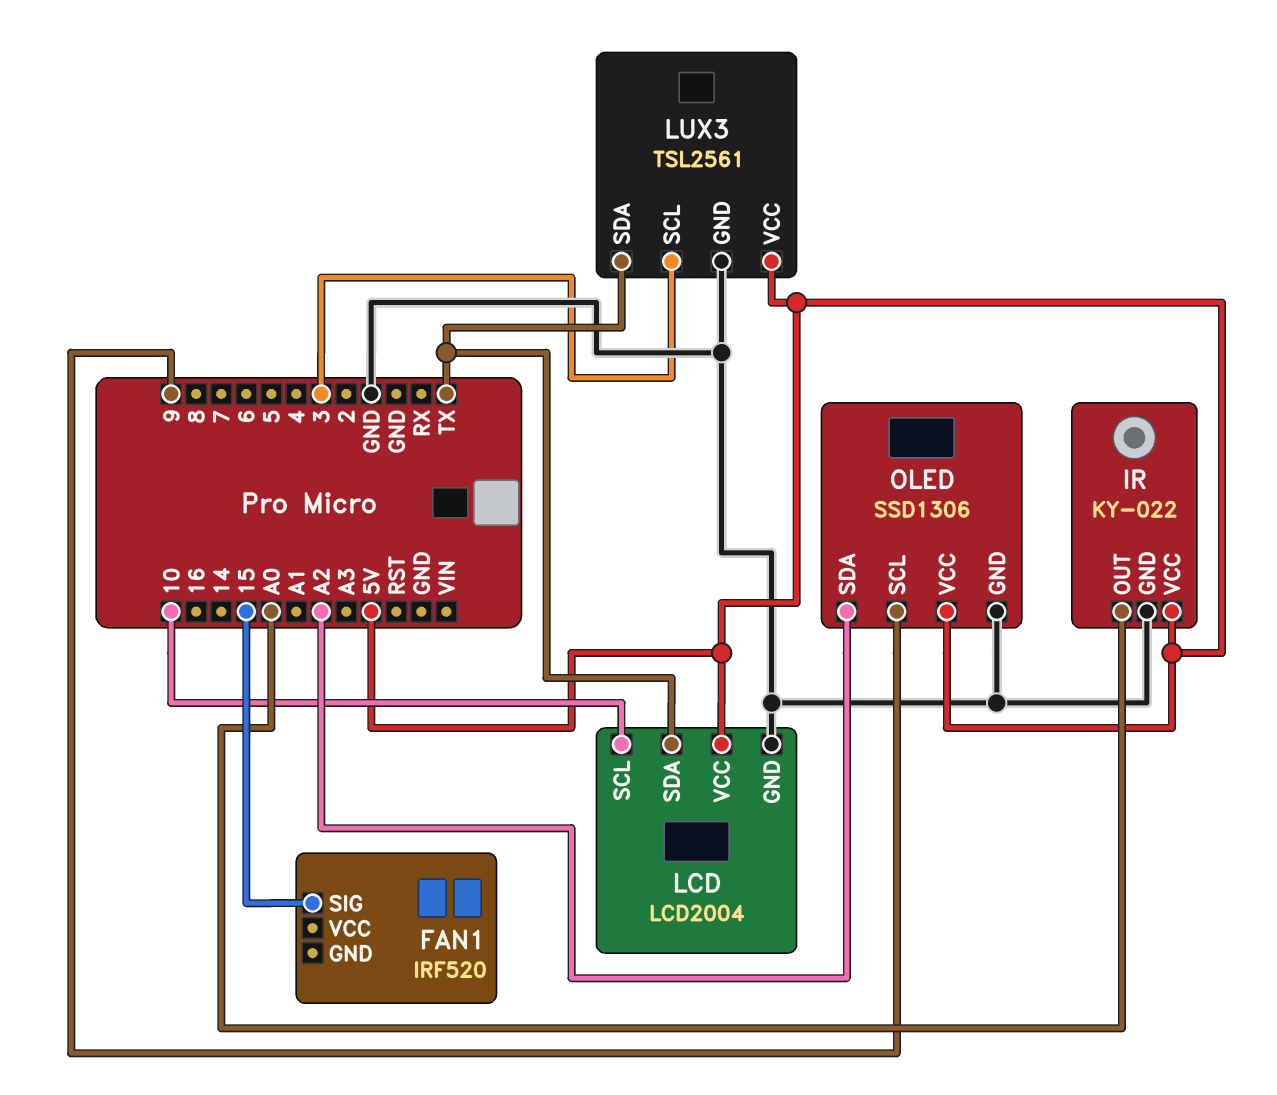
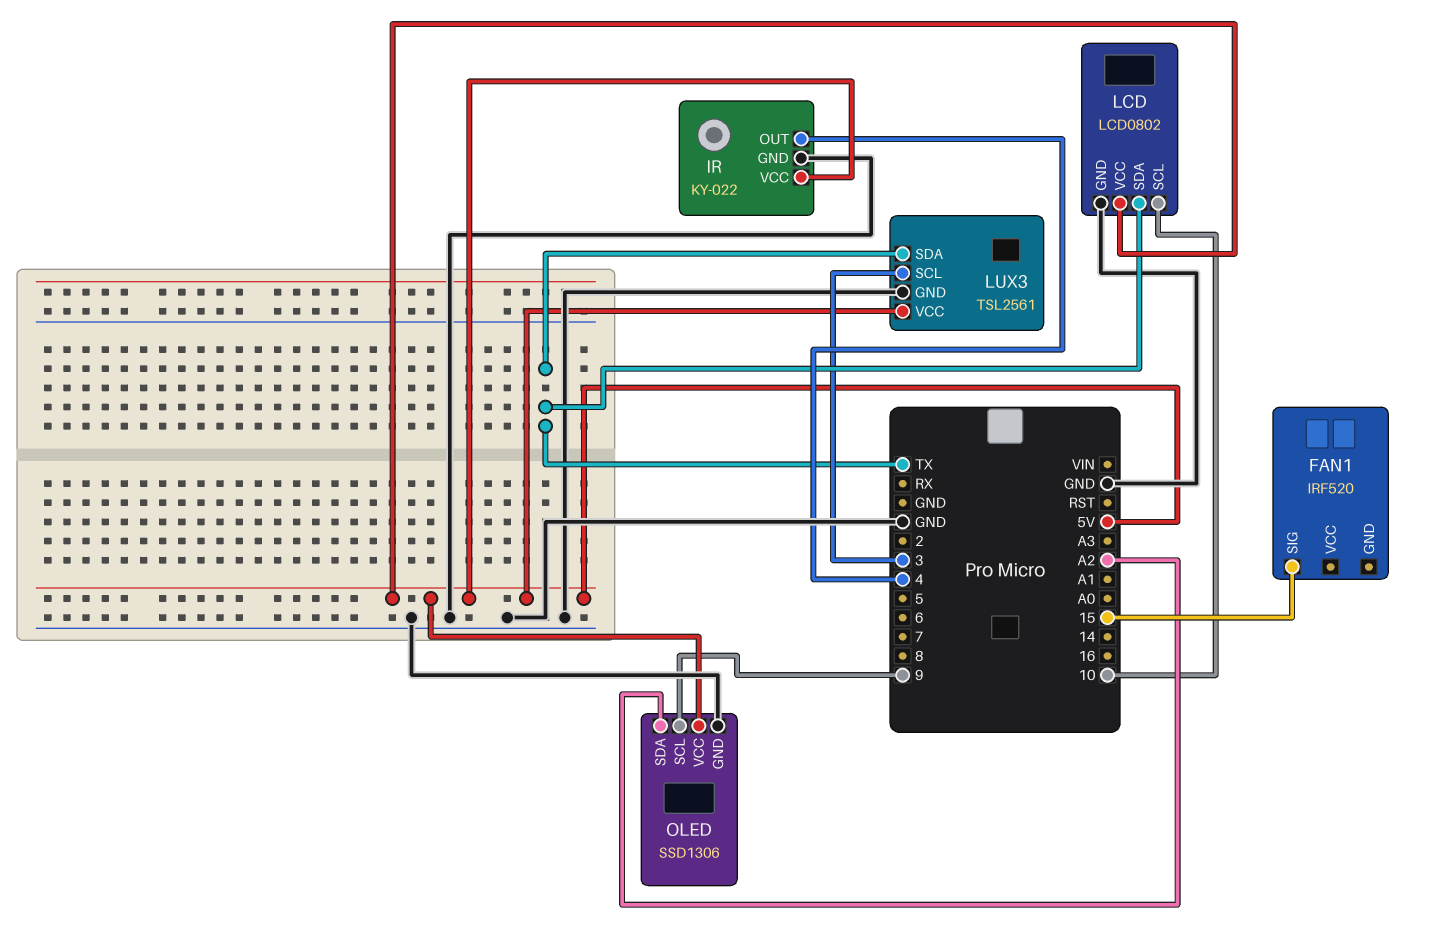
IR pin OUT: A0 -> 4
LCD: LCD2004 -> LCD0802

